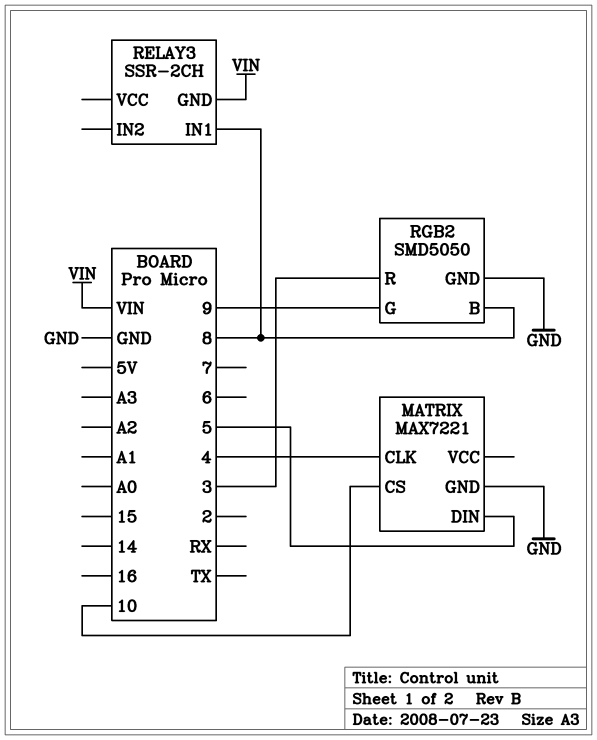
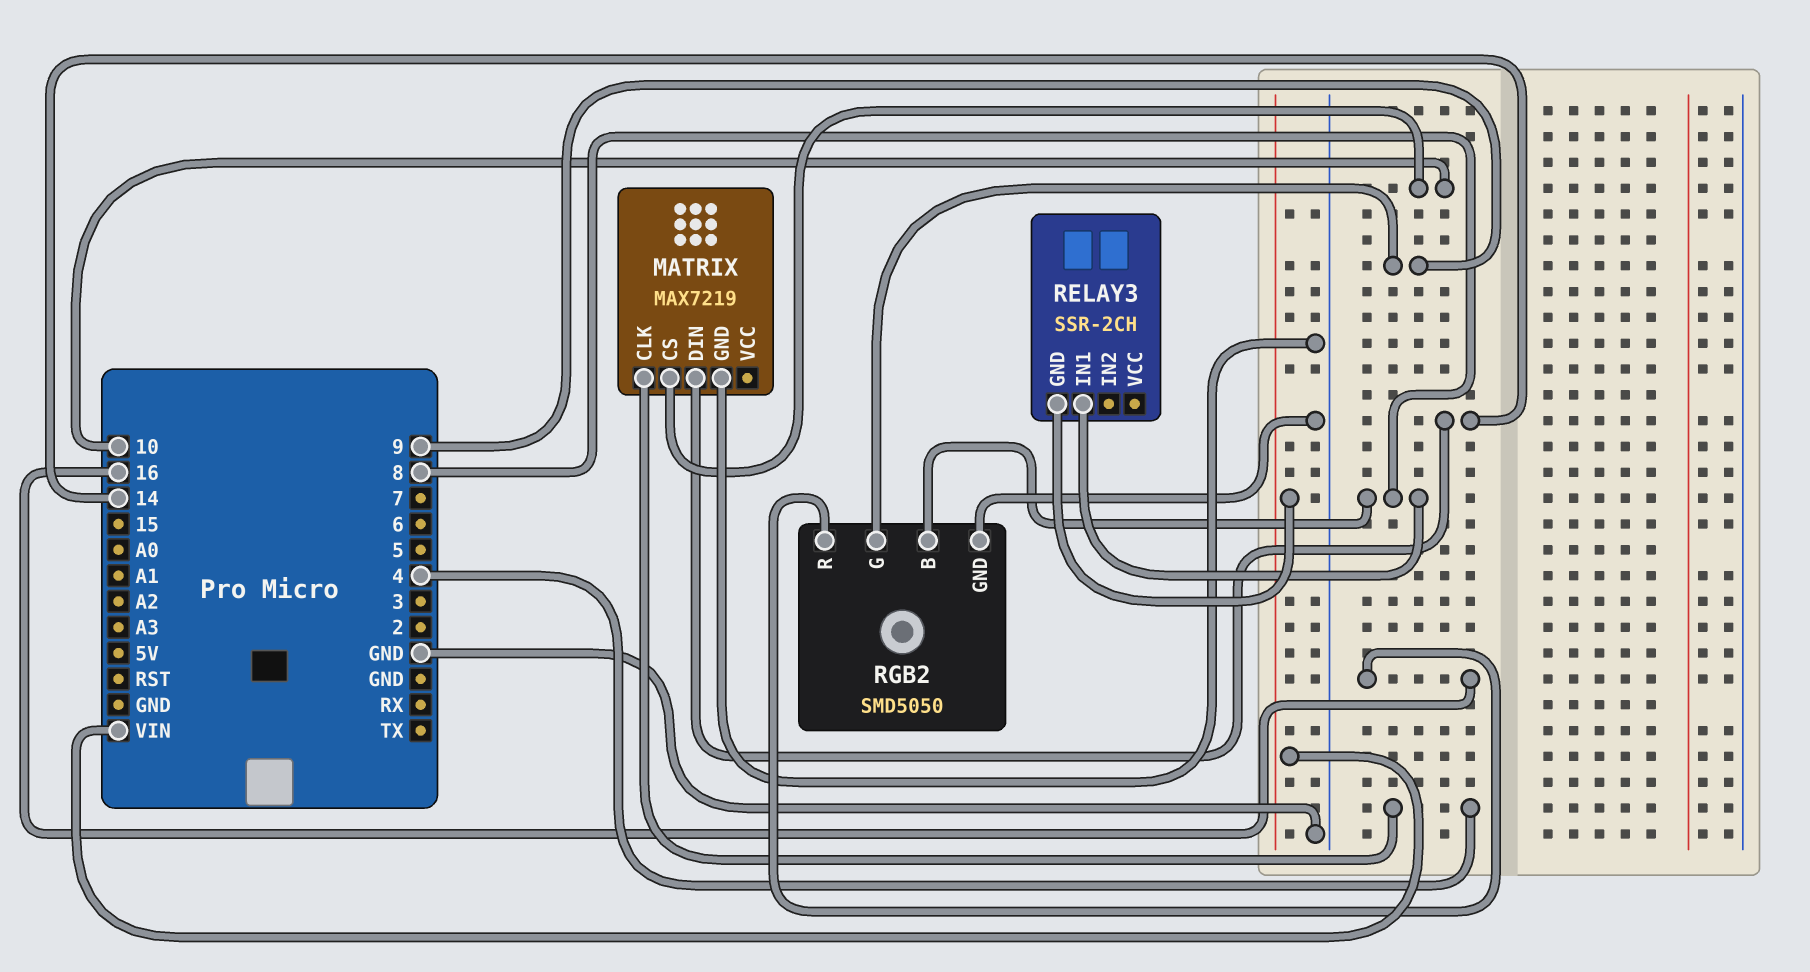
MATRIX: MAX7221 -> MAX7219
MATRIX pin DIN: 5 -> 14
RGB2 pin R: 3 -> 16

